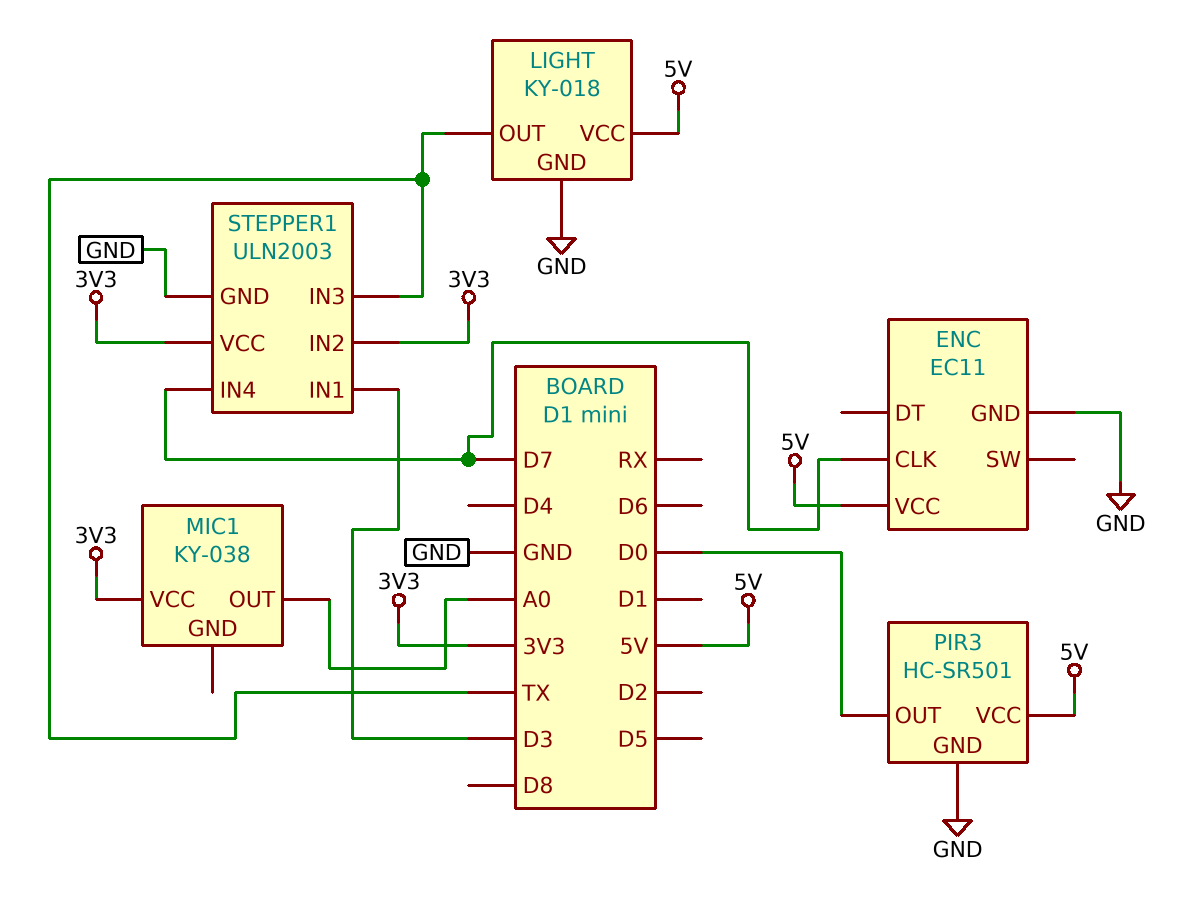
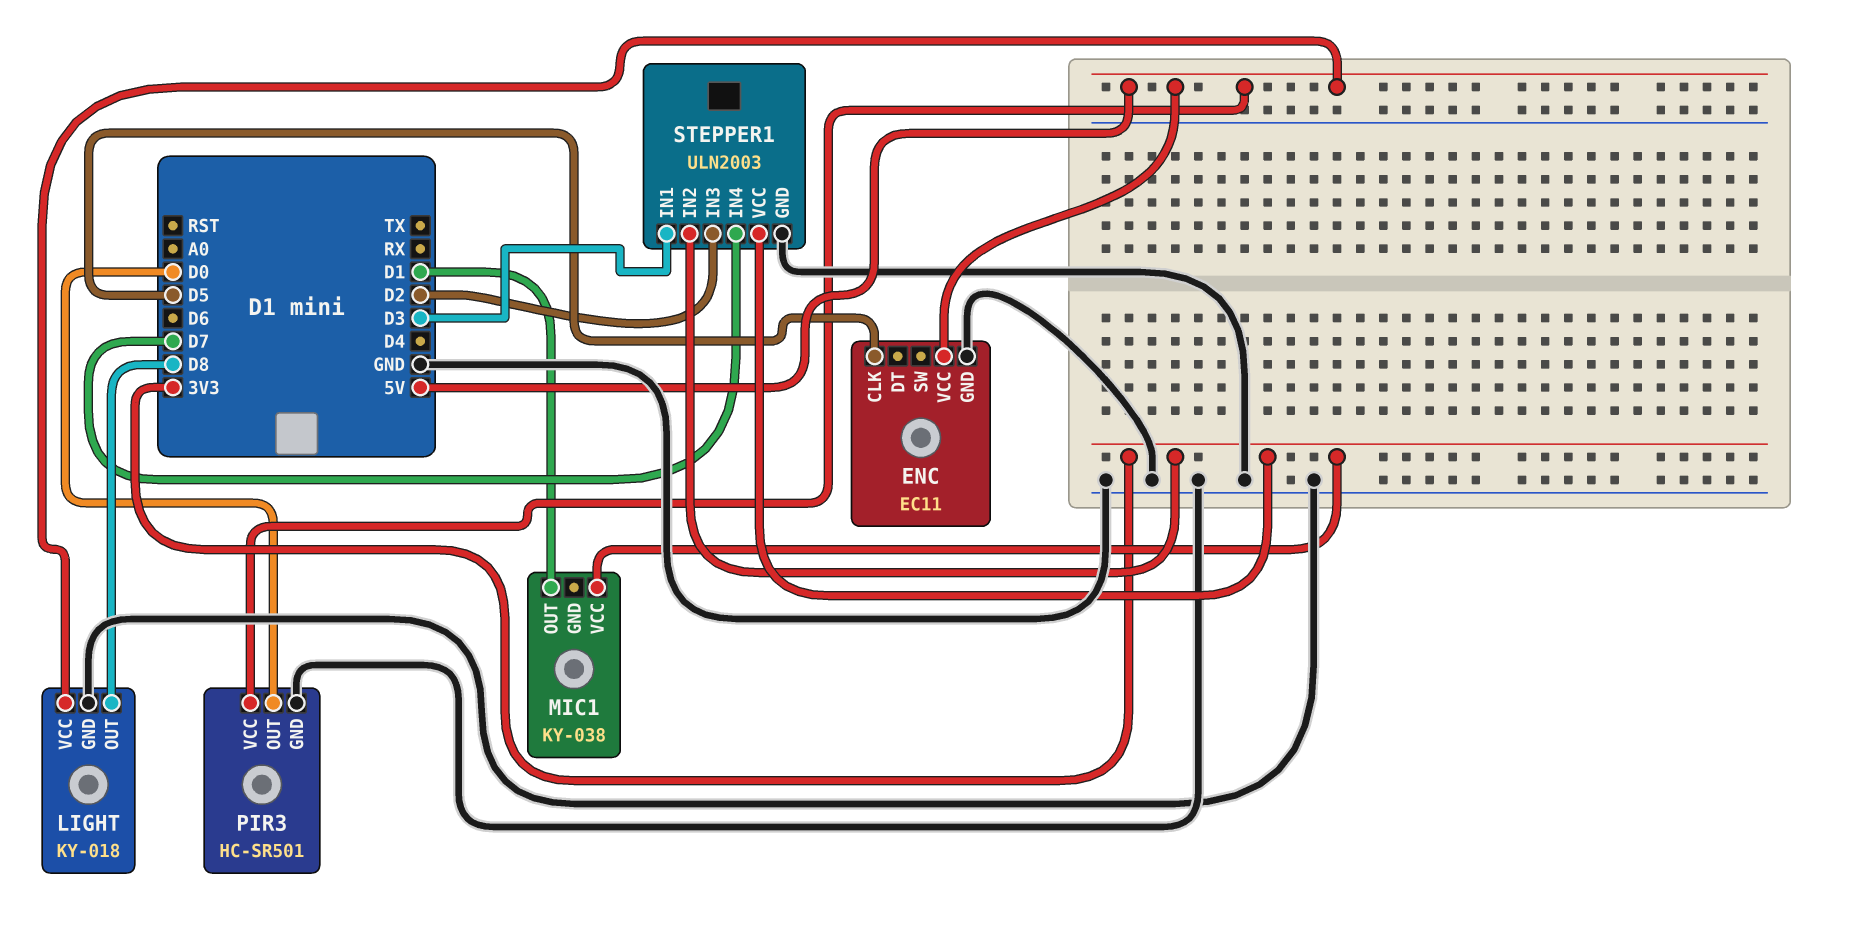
ENC pin CLK: D7 -> D5
LIGHT pin OUT: TX -> D8
MIC1 pin OUT: A0 -> D1
STEPPER1 pin IN3: TX -> D2

